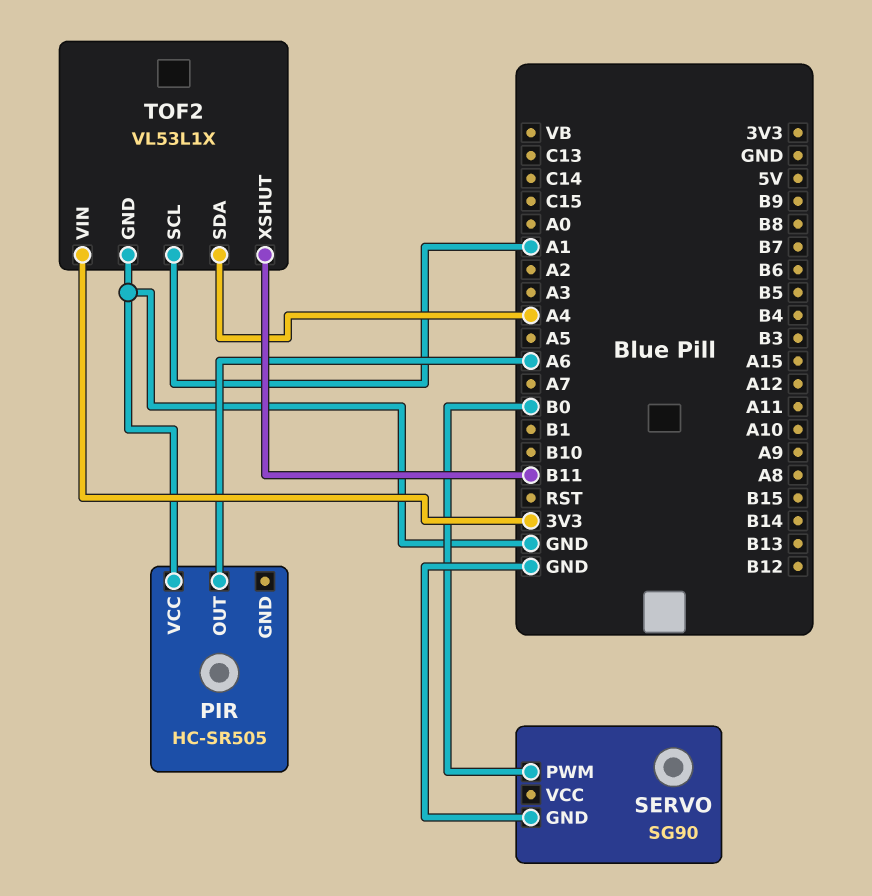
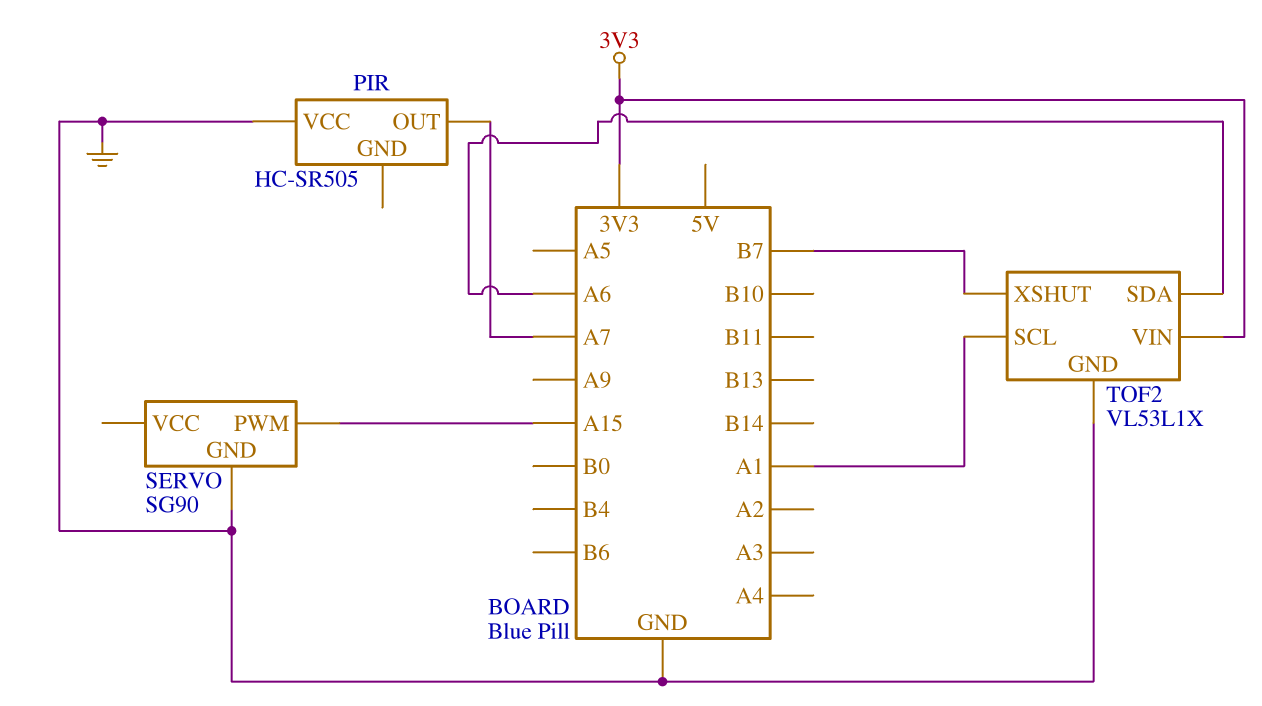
PIR pin OUT: A6 -> A7
SERVO pin PWM: B0 -> A15
TOF2 pin SDA: A4 -> A6
TOF2 pin XSHUT: B11 -> B7

